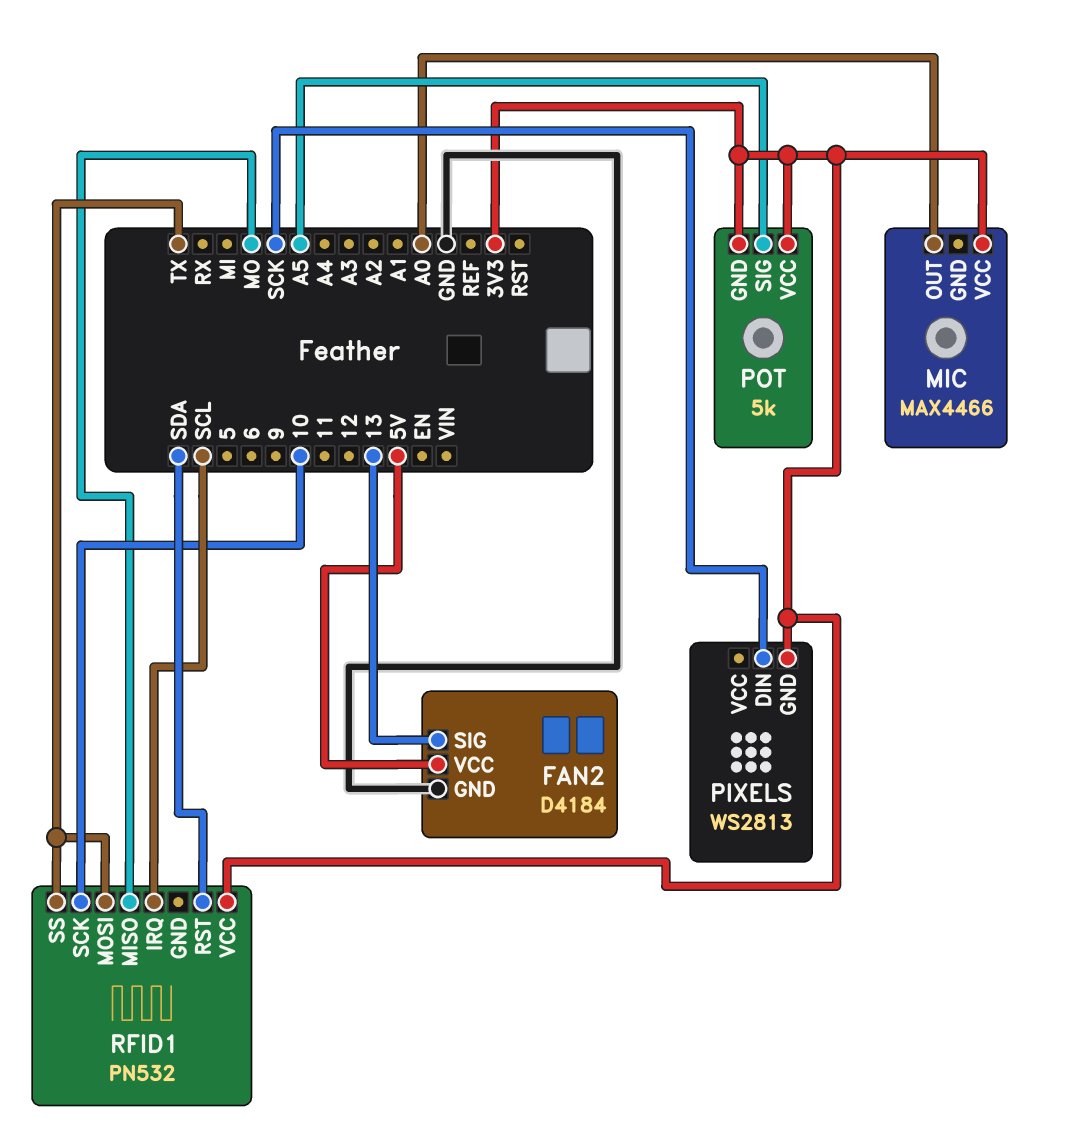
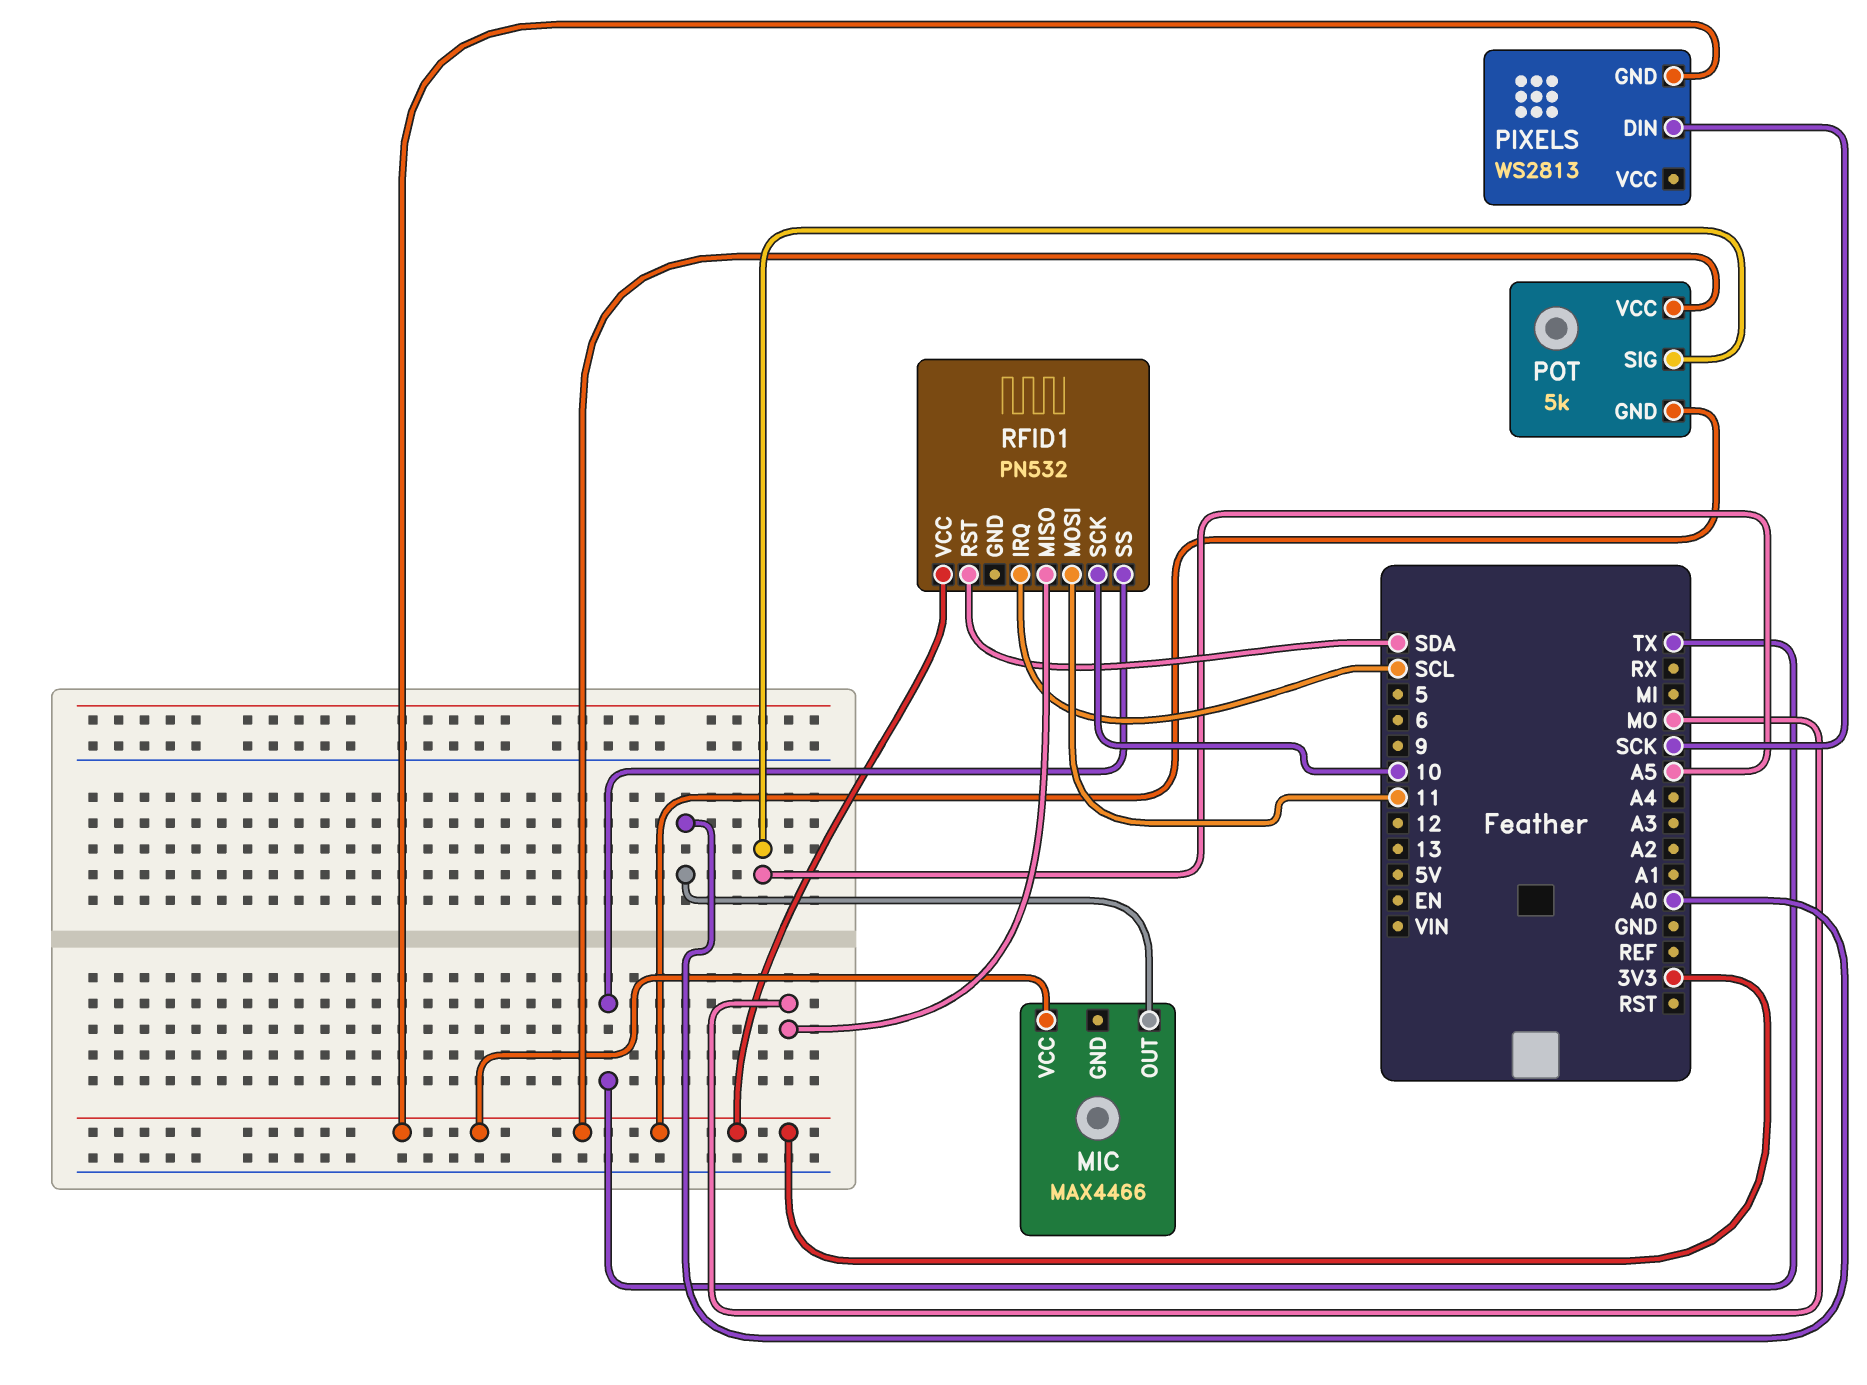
FAN2: D4184 -> none
FAN2 pin GND: GND -> none
FAN2 pin SIG: 13 -> none
FAN2 pin VCC: 5V -> none
RFID1 pin MOSI: TX -> 11

